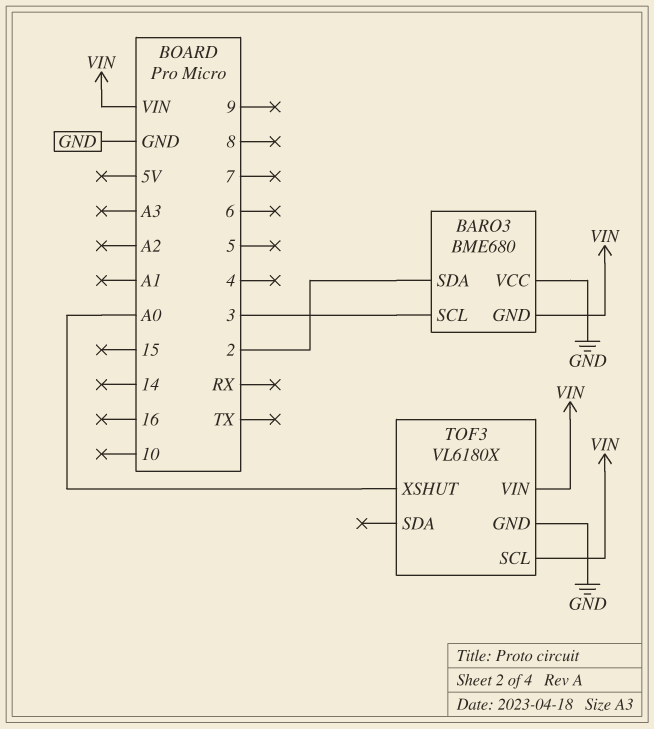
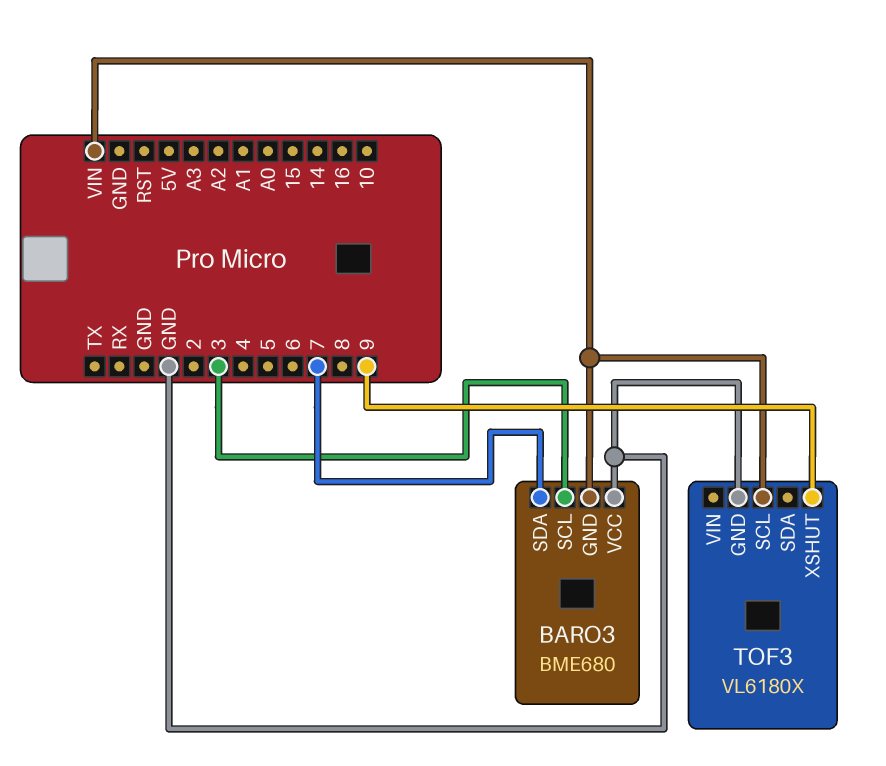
BARO3 pin SDA: 2 -> 7
TOF3 pin VIN: VIN -> none
TOF3 pin XSHUT: A0 -> 9

